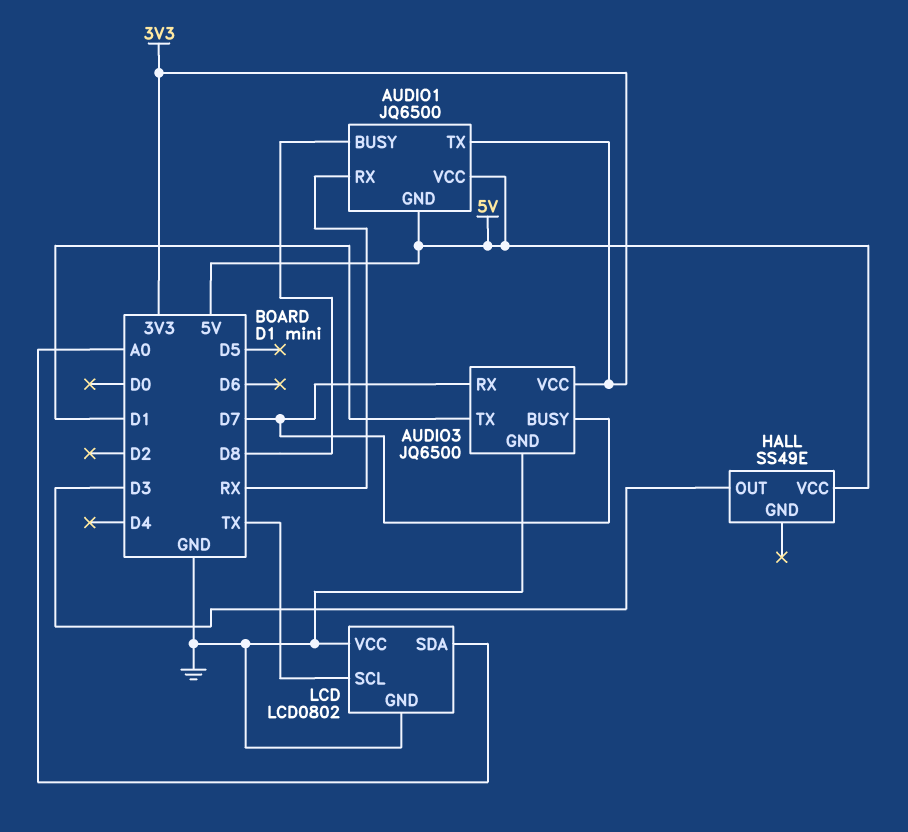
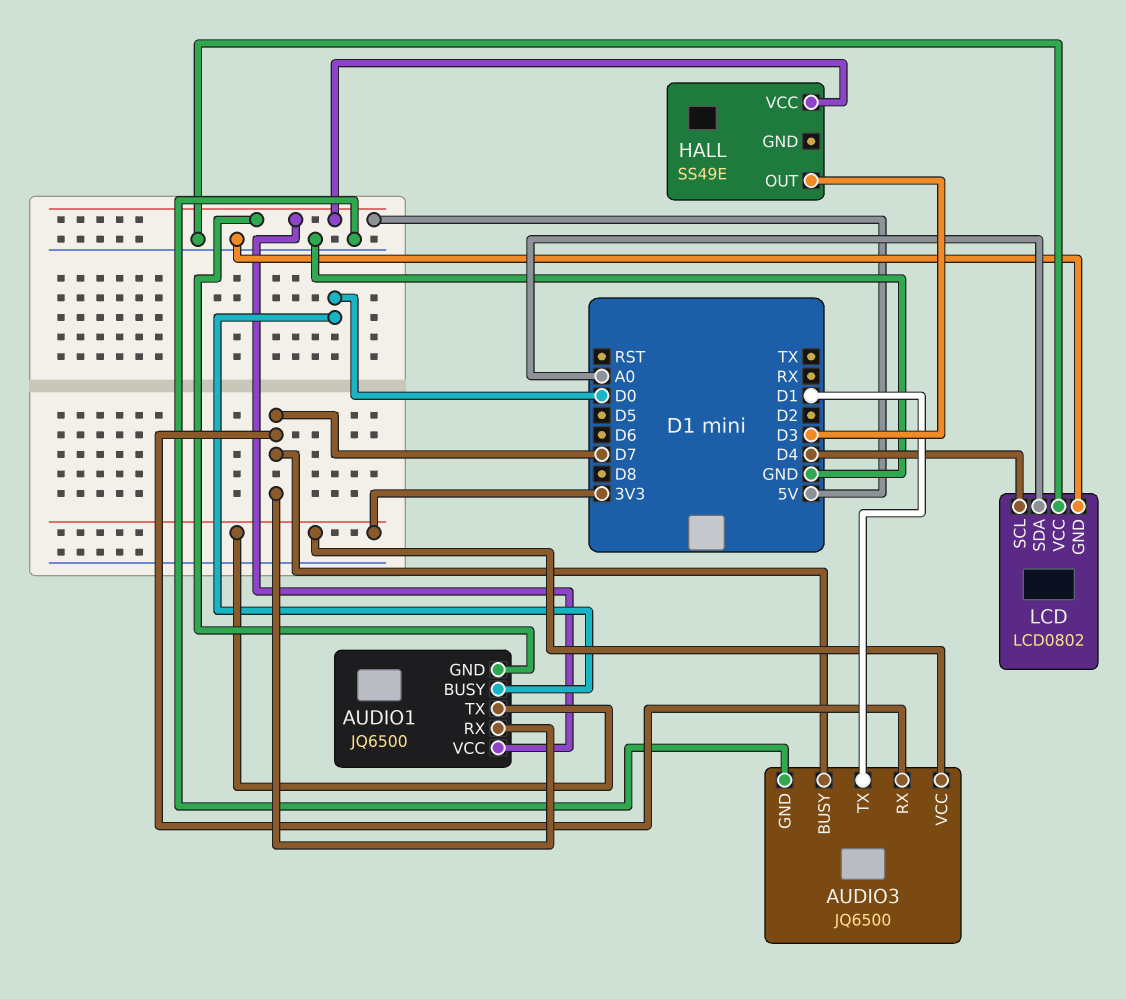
AUDIO1 pin BUSY: D8 -> D0
AUDIO1 pin RX: RX -> D7
LCD pin SCL: TX -> D4

